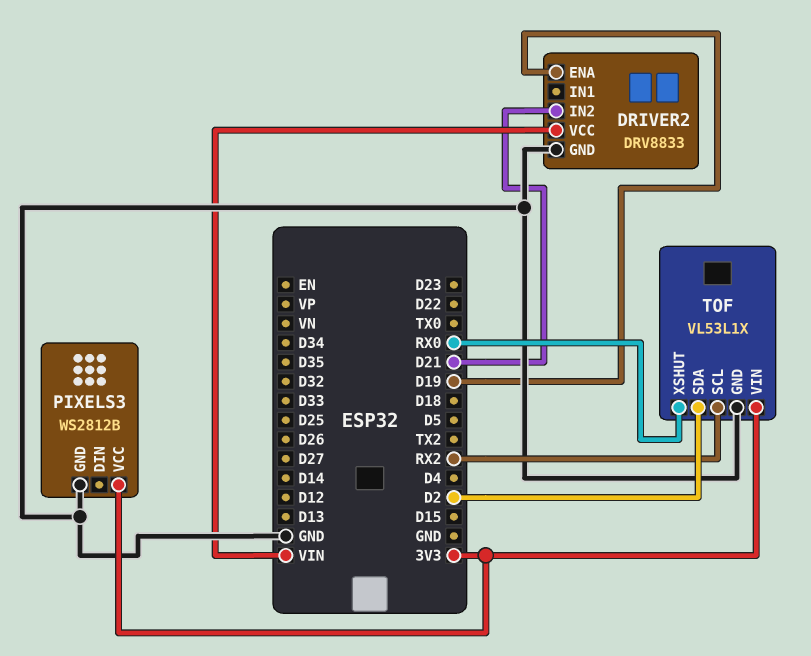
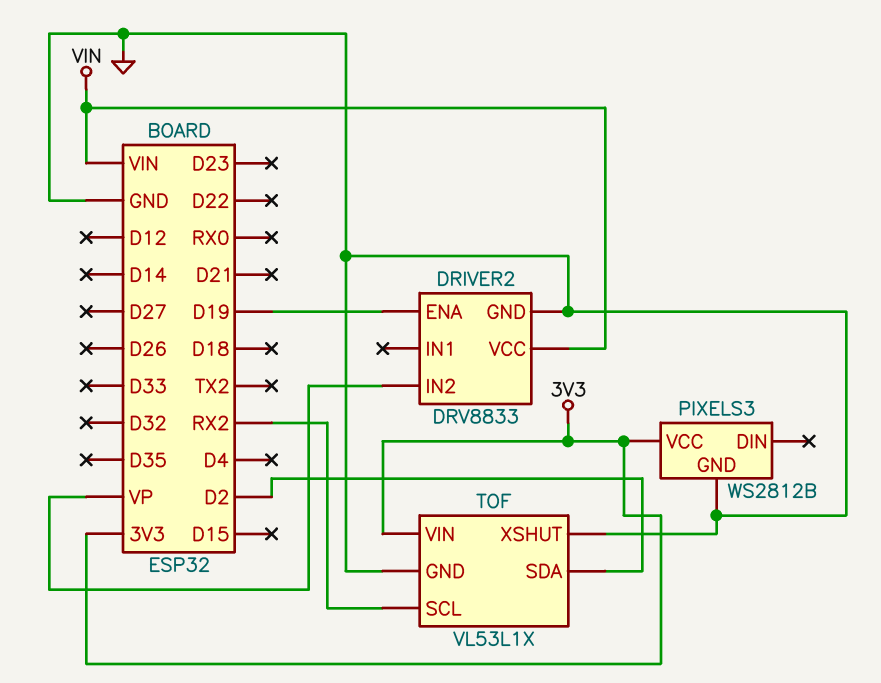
DRIVER2 pin IN2: D21 -> VP
TOF pin XSHUT: RX0 -> GND

